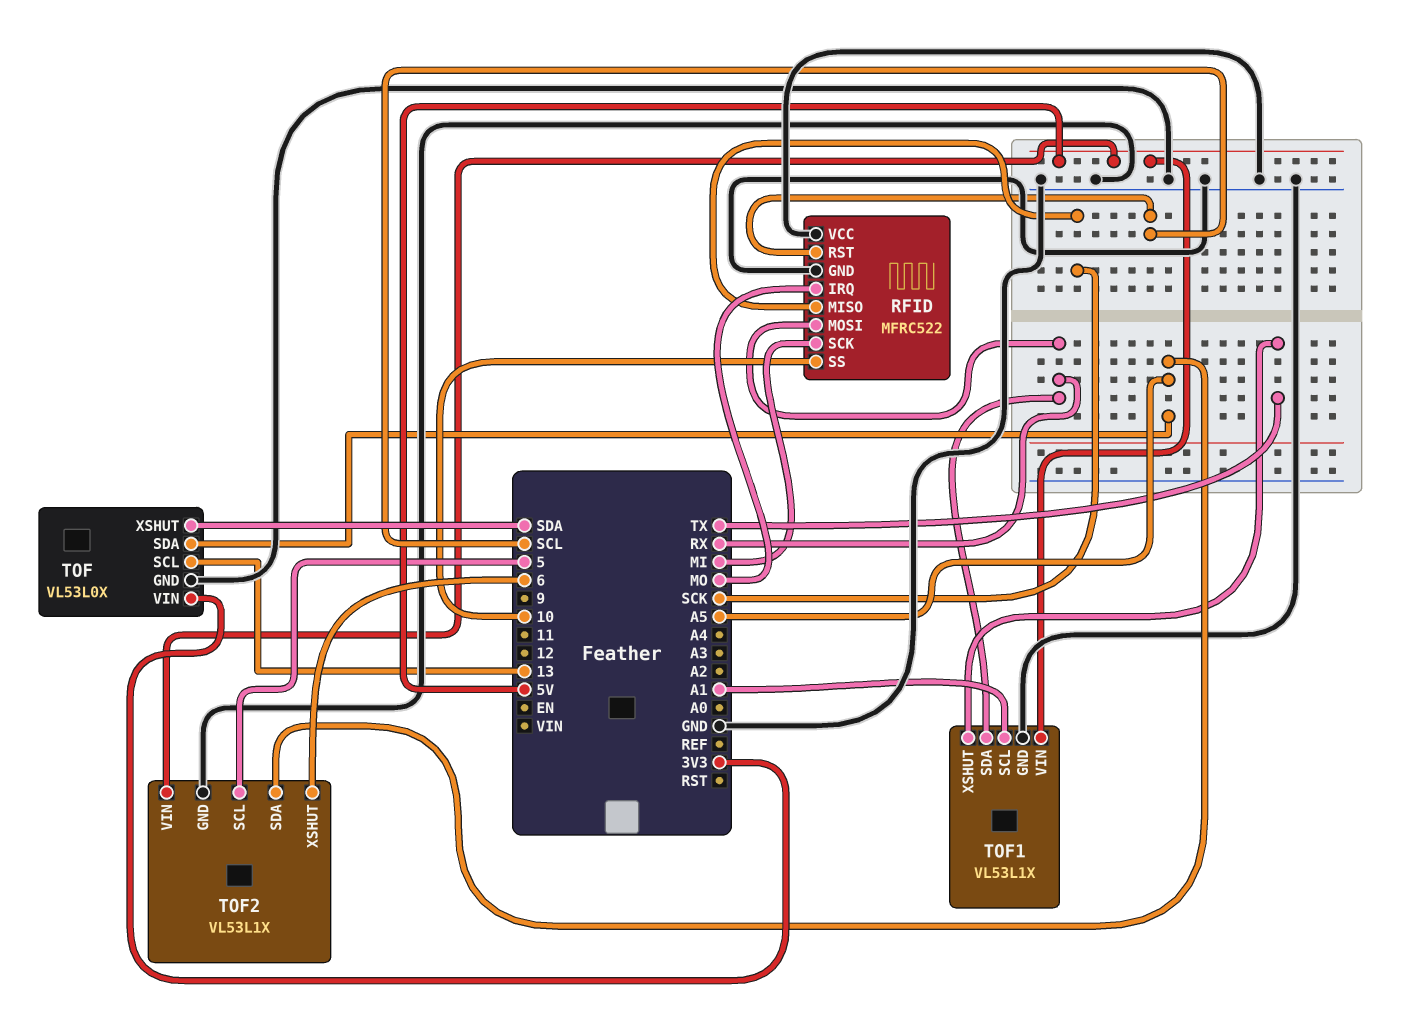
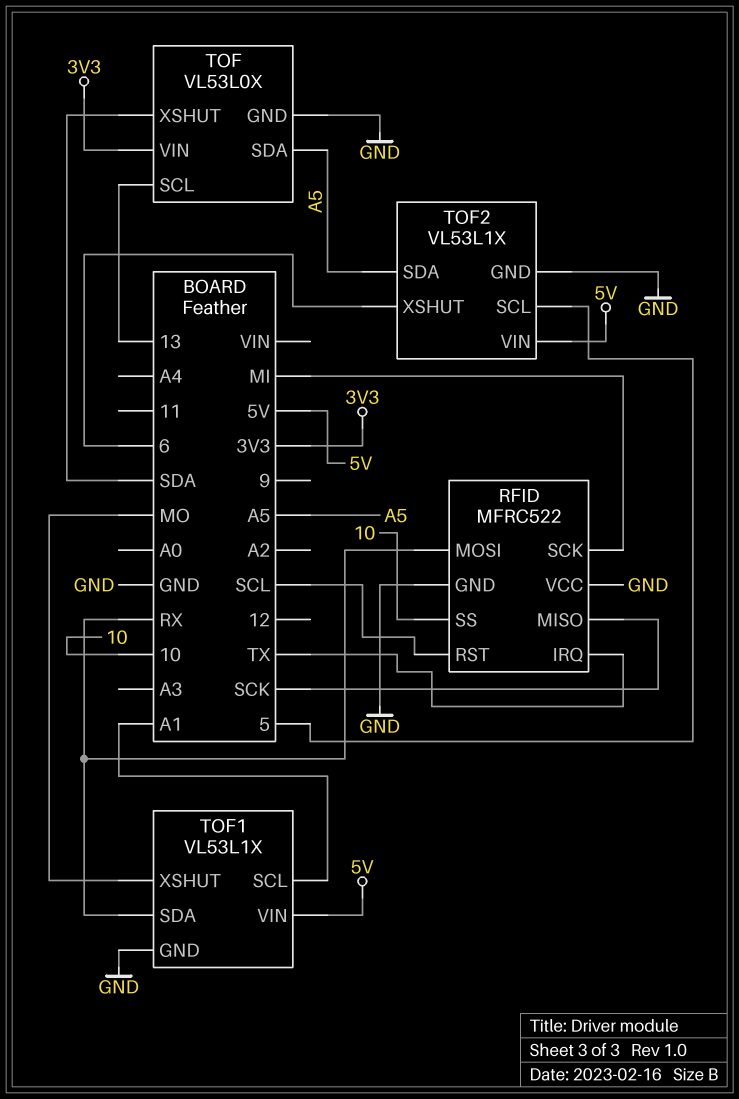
RFID pin IRQ: MO -> TX
TOF1 pin XSHUT: TX -> MO

